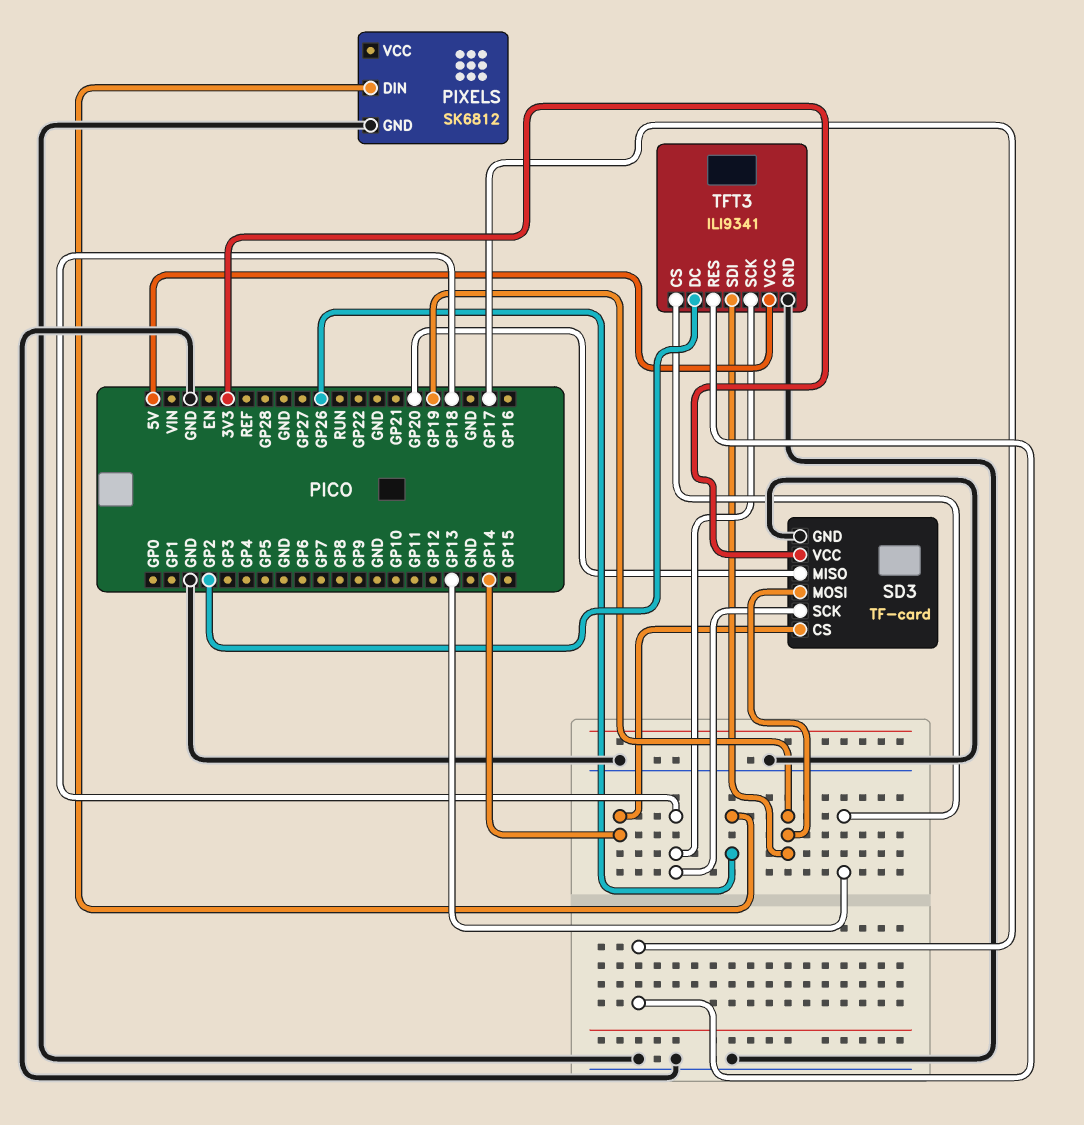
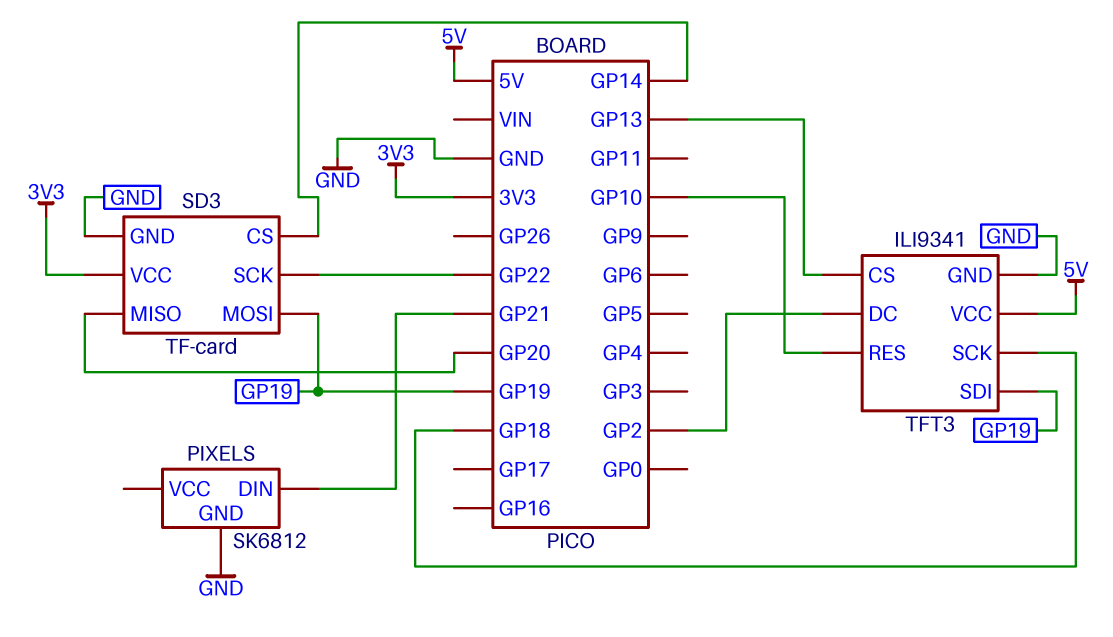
PIXELS pin DIN: GP26 -> GP21
SD3 pin SCK: GP18 -> GP22
TFT3 pin RES: GP17 -> GP10

